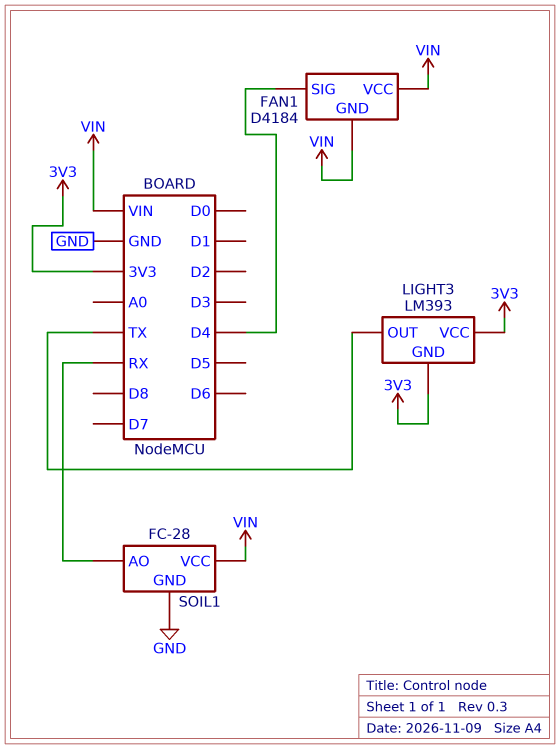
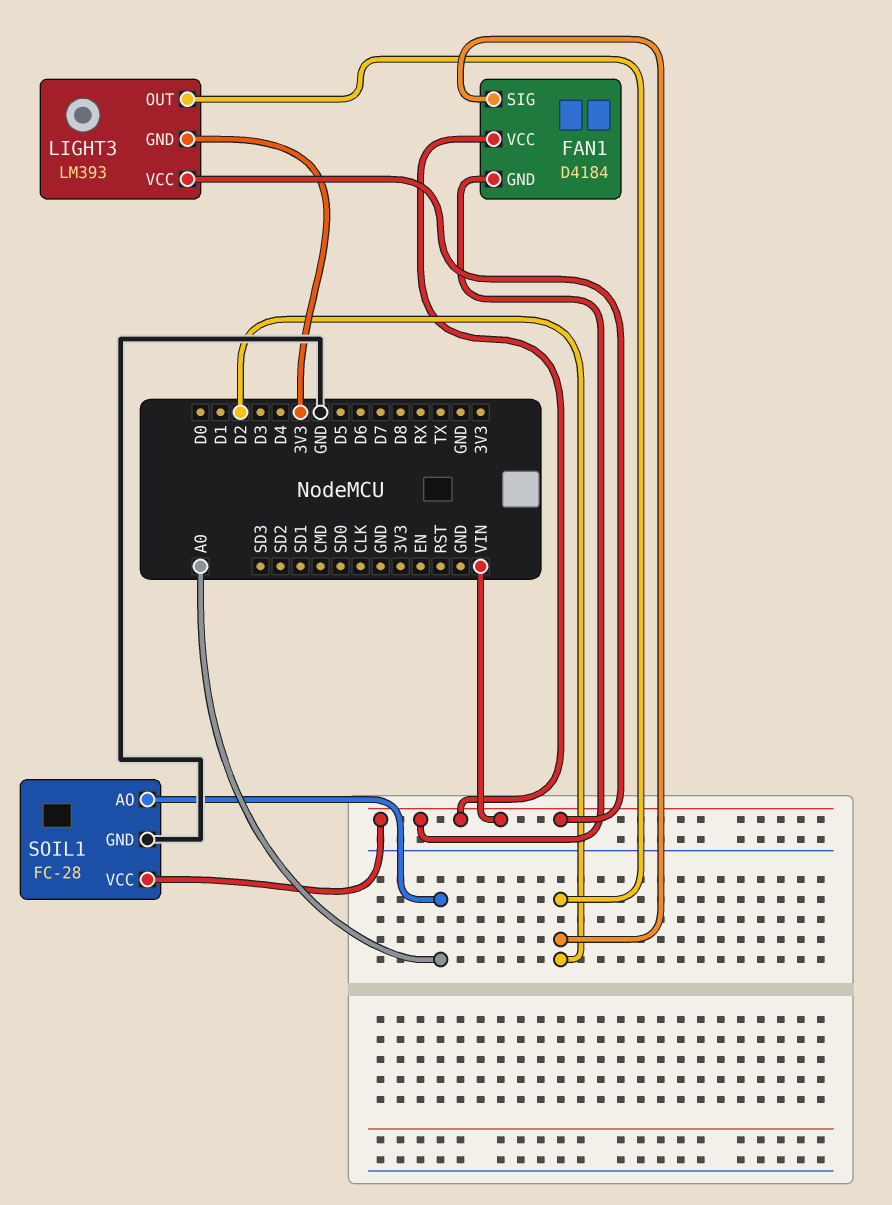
FAN1 pin SIG: D4 -> D2
LIGHT3 pin OUT: TX -> D2
LIGHT3 pin VCC: 3V3 -> VIN
SOIL1 pin AO: RX -> A0

